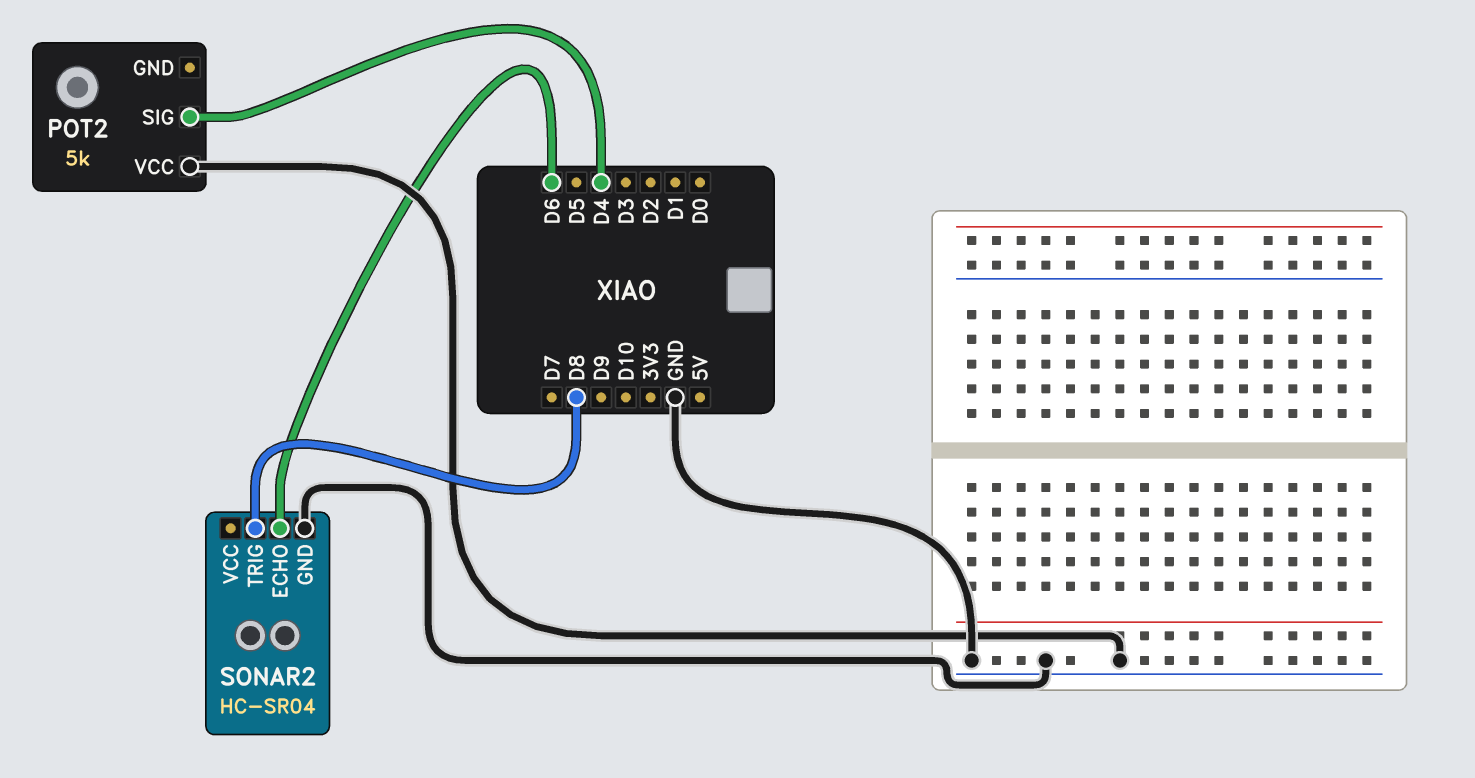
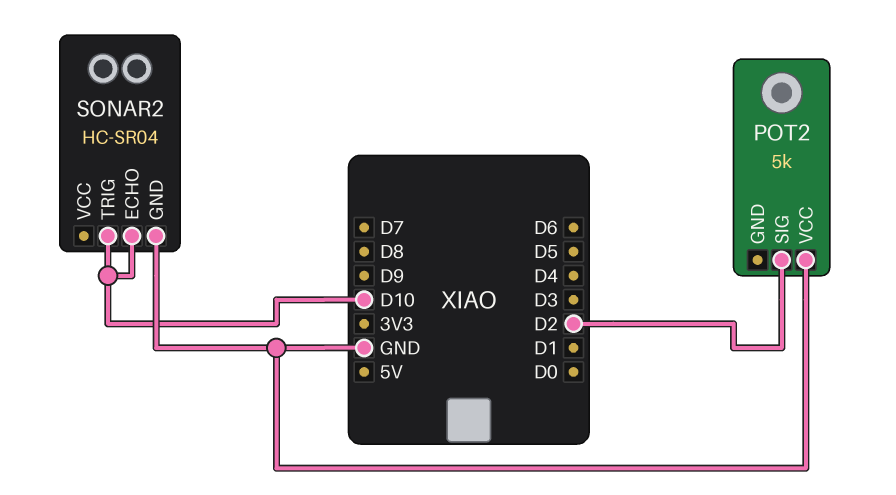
POT2 pin SIG: D4 -> D2
SONAR2 pin ECHO: D6 -> D10
SONAR2 pin TRIG: D8 -> D10

